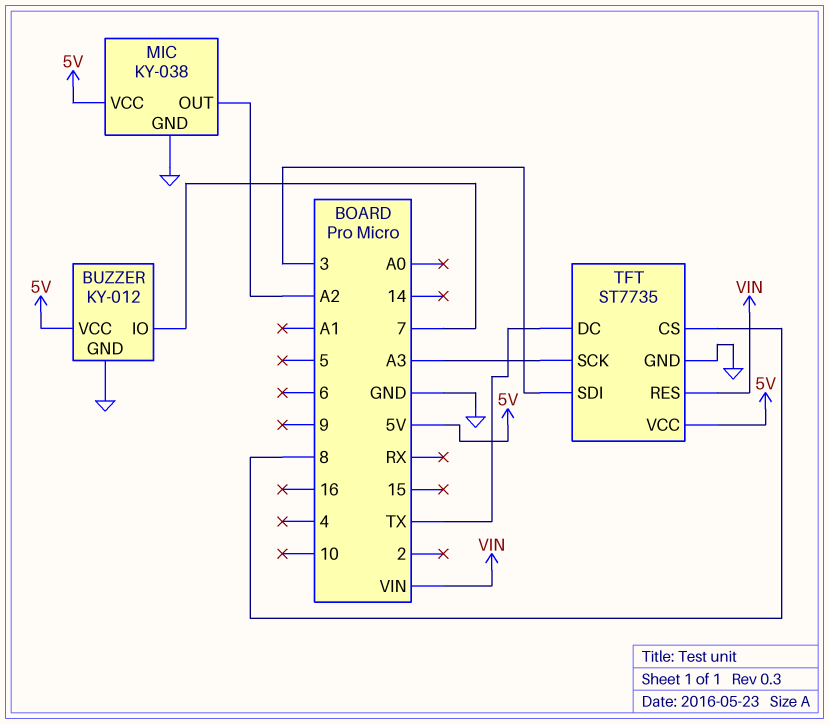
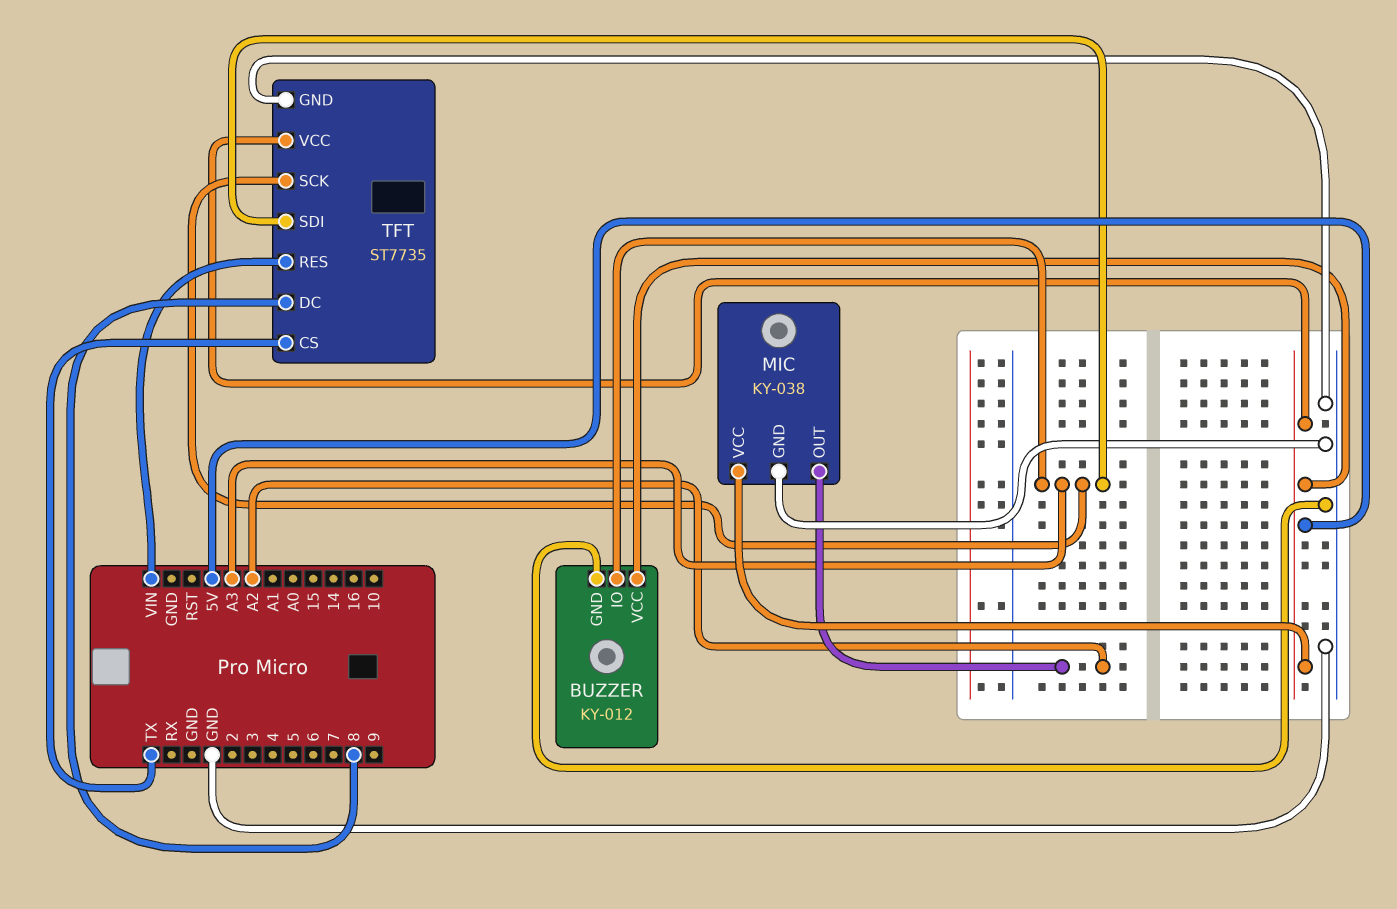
BUZZER pin IO: 7 -> A3
TFT pin CS: 8 -> TX
TFT pin DC: TX -> 8
TFT pin SDI: 3 -> A3

